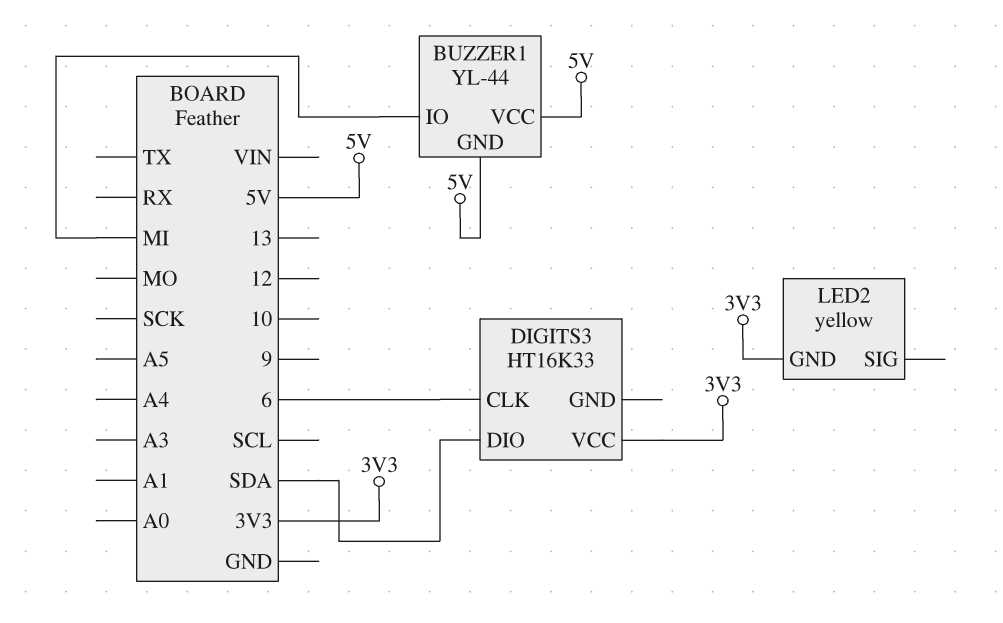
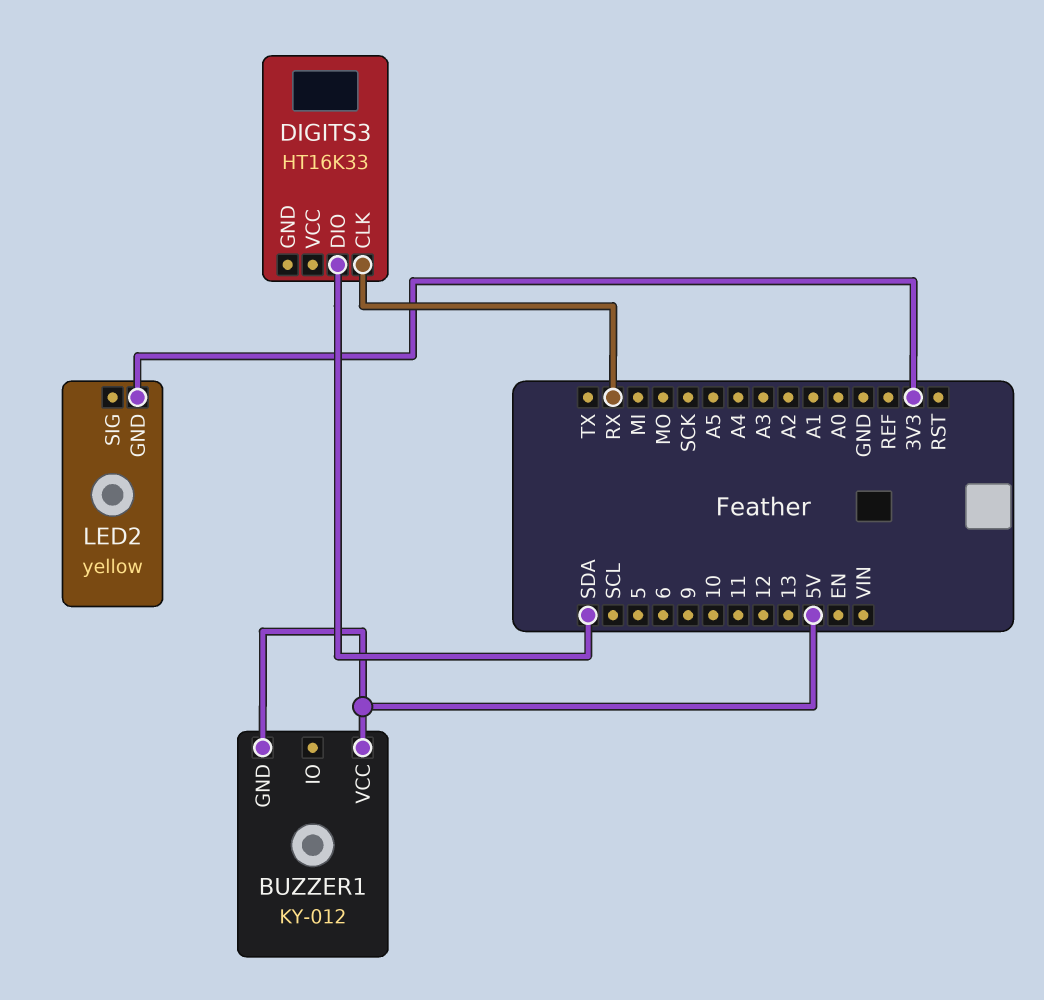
BUZZER1: YL-44 -> KY-012
BUZZER1 pin IO: MI -> none
DIGITS3 pin CLK: 6 -> RX
DIGITS3 pin VCC: 3V3 -> none

